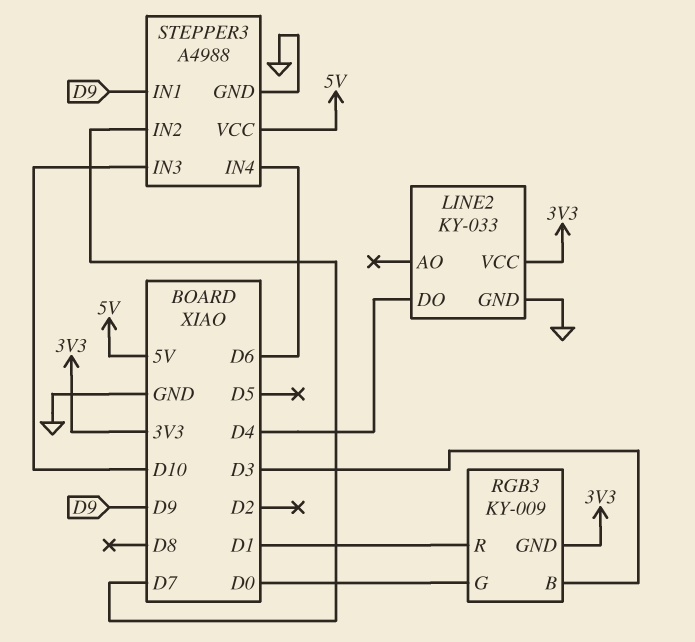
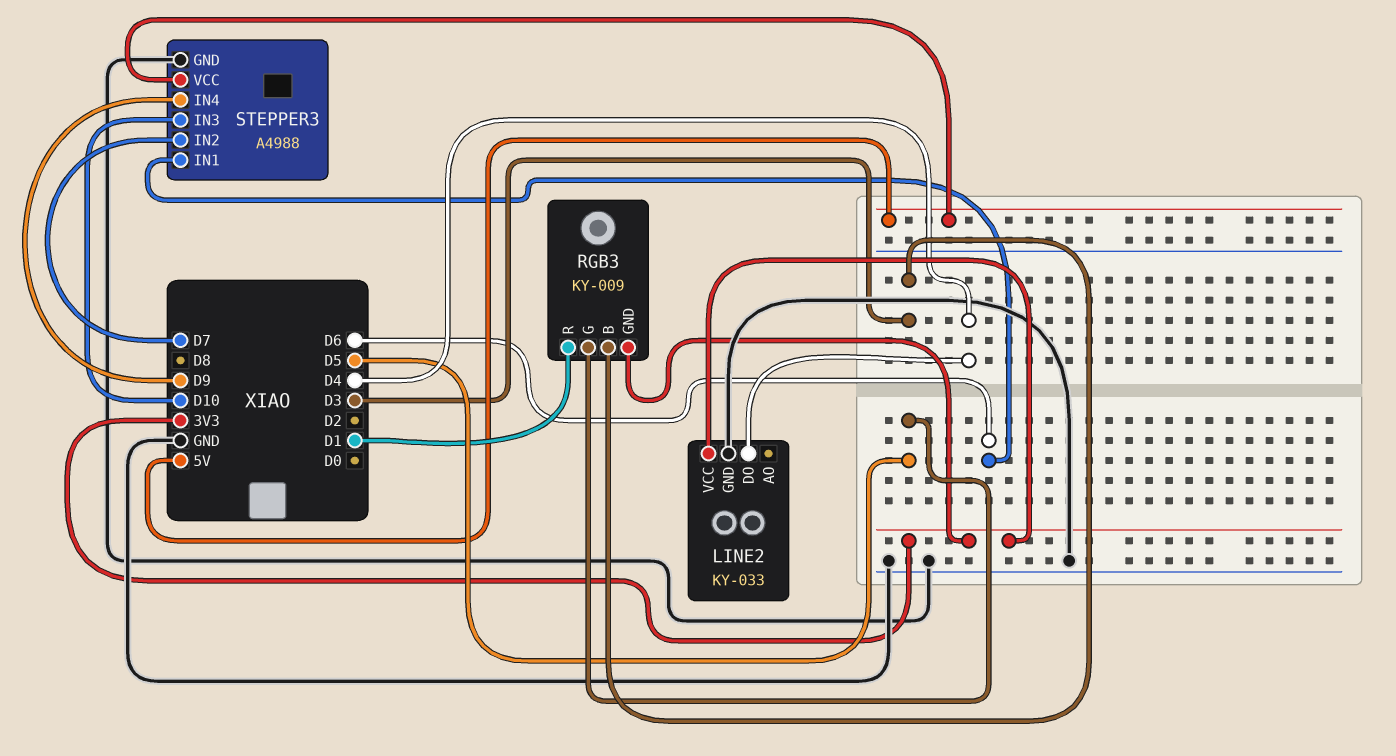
RGB3 pin G: D0 -> D5
STEPPER3 pin IN1: D9 -> D6
STEPPER3 pin IN4: D6 -> D9

